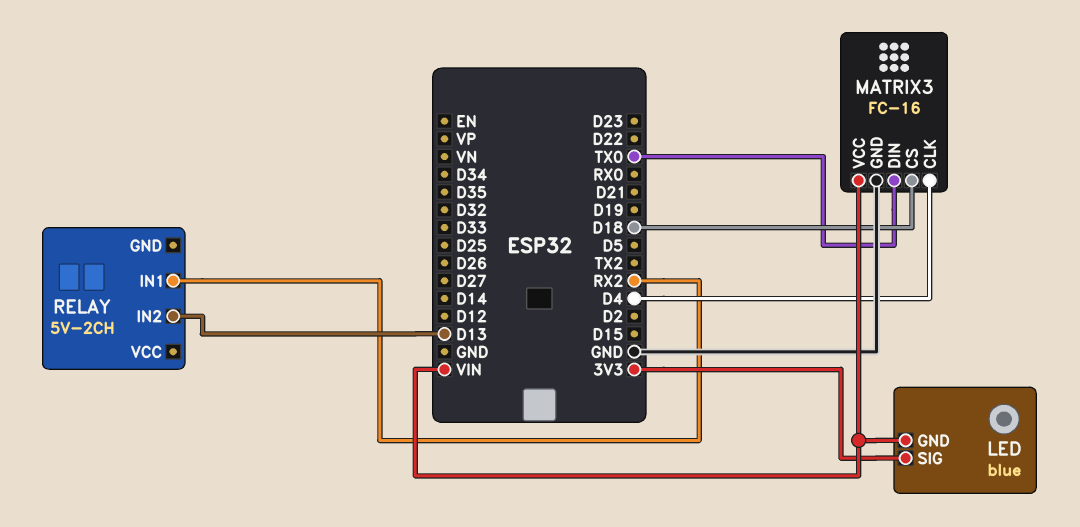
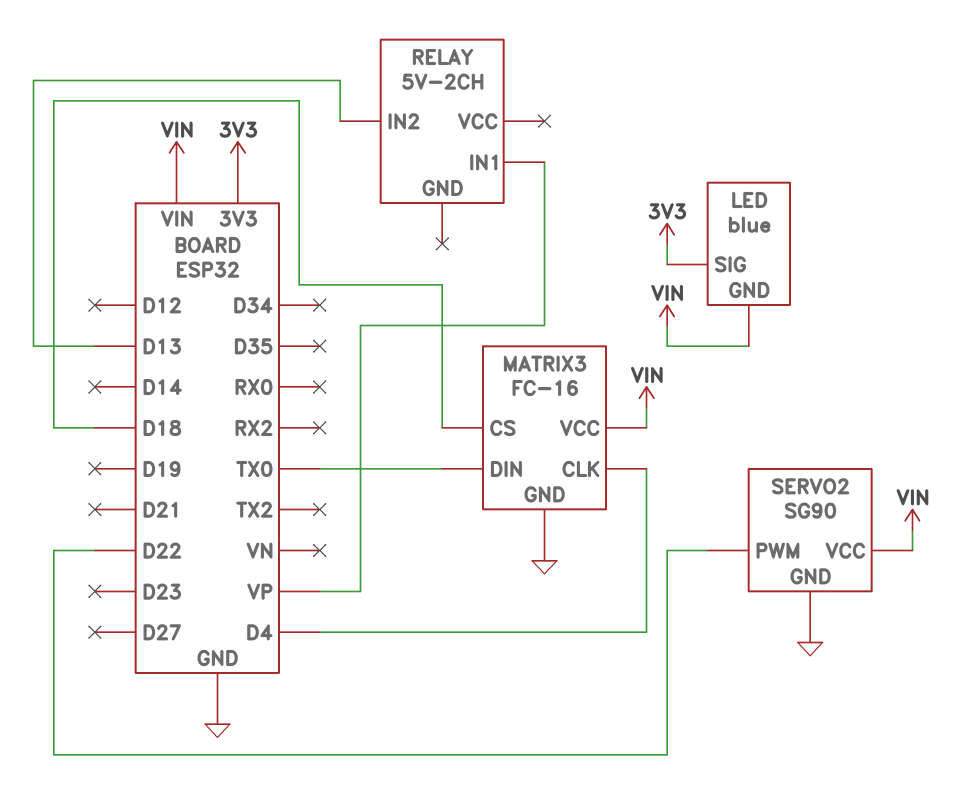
RELAY pin IN1: RX2 -> VP
SERVO2: none -> SG90
SERVO2 pin GND: none -> GND
SERVO2 pin PWM: none -> D22
SERVO2 pin VCC: none -> VIN

